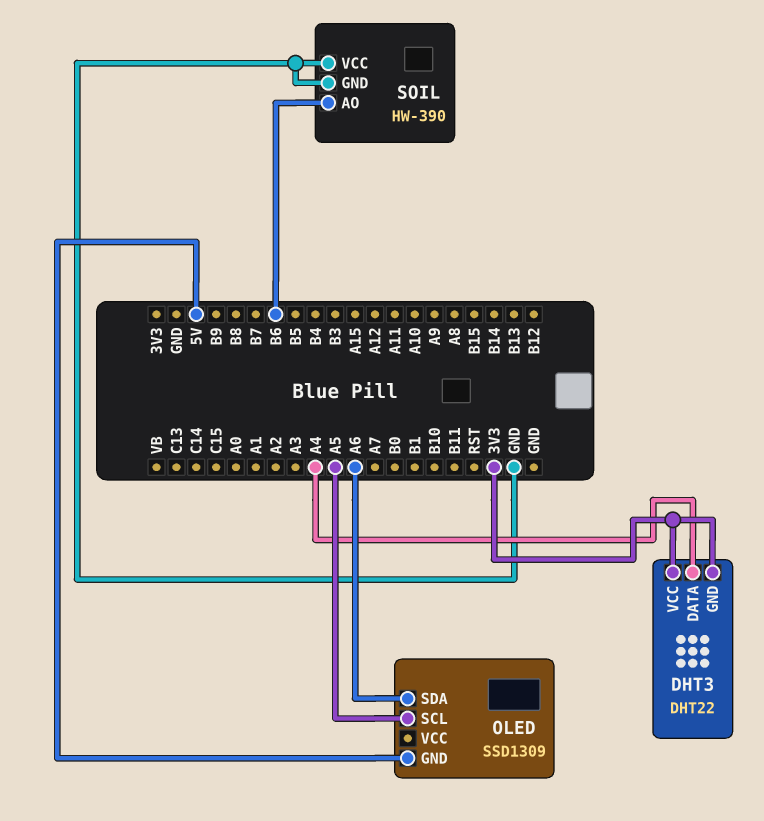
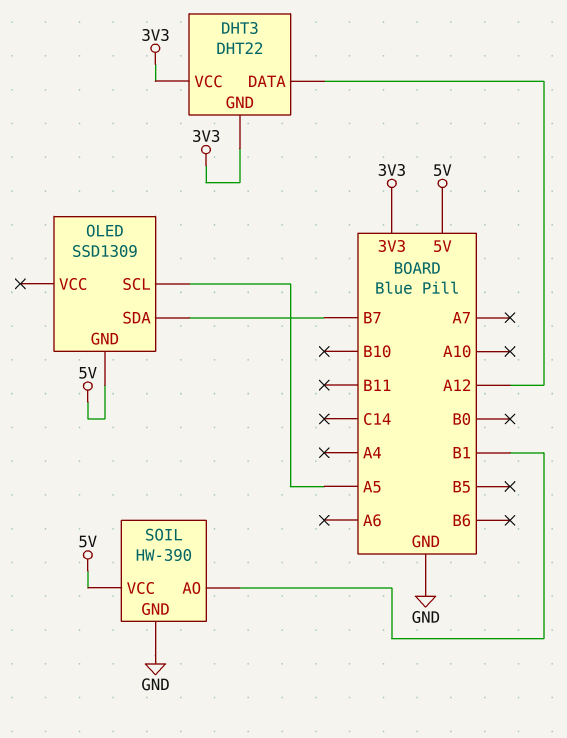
DHT3 pin DATA: A4 -> A12
OLED pin SDA: A6 -> B7
SOIL pin AO: B6 -> B1
SOIL pin VCC: GND -> 5V

